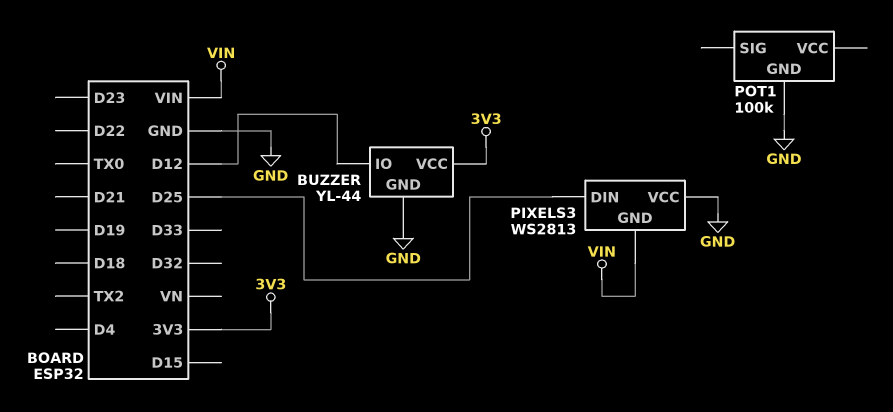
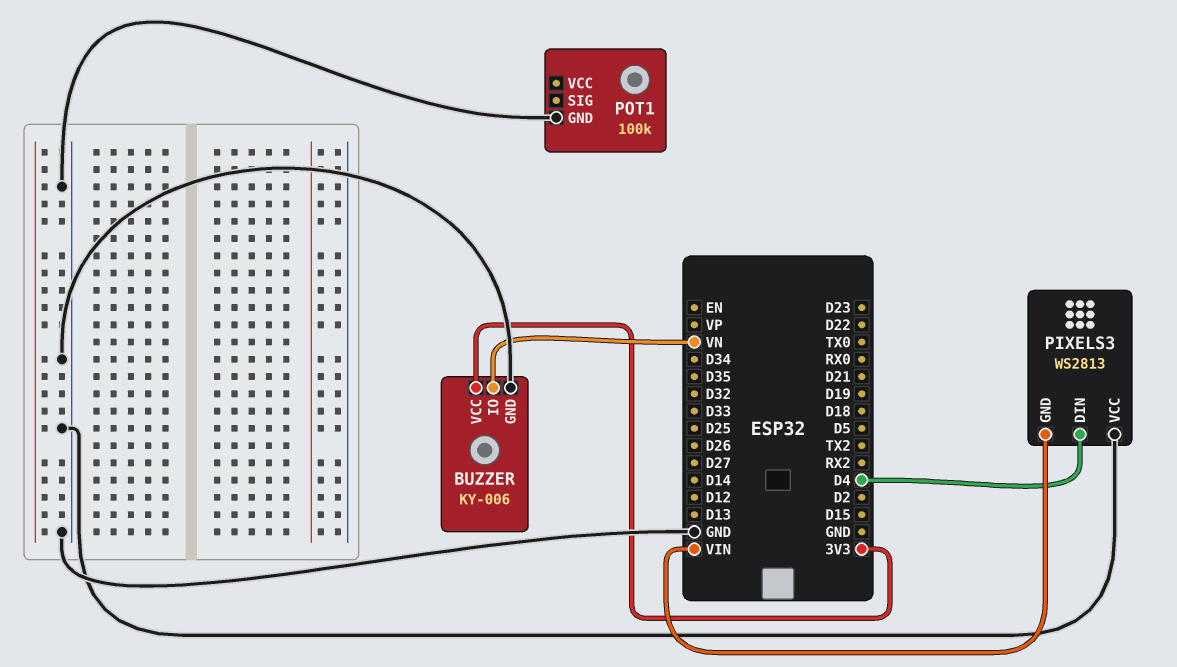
BUZZER: YL-44 -> KY-006
BUZZER pin IO: D12 -> VN
PIXELS3 pin DIN: D25 -> D4

